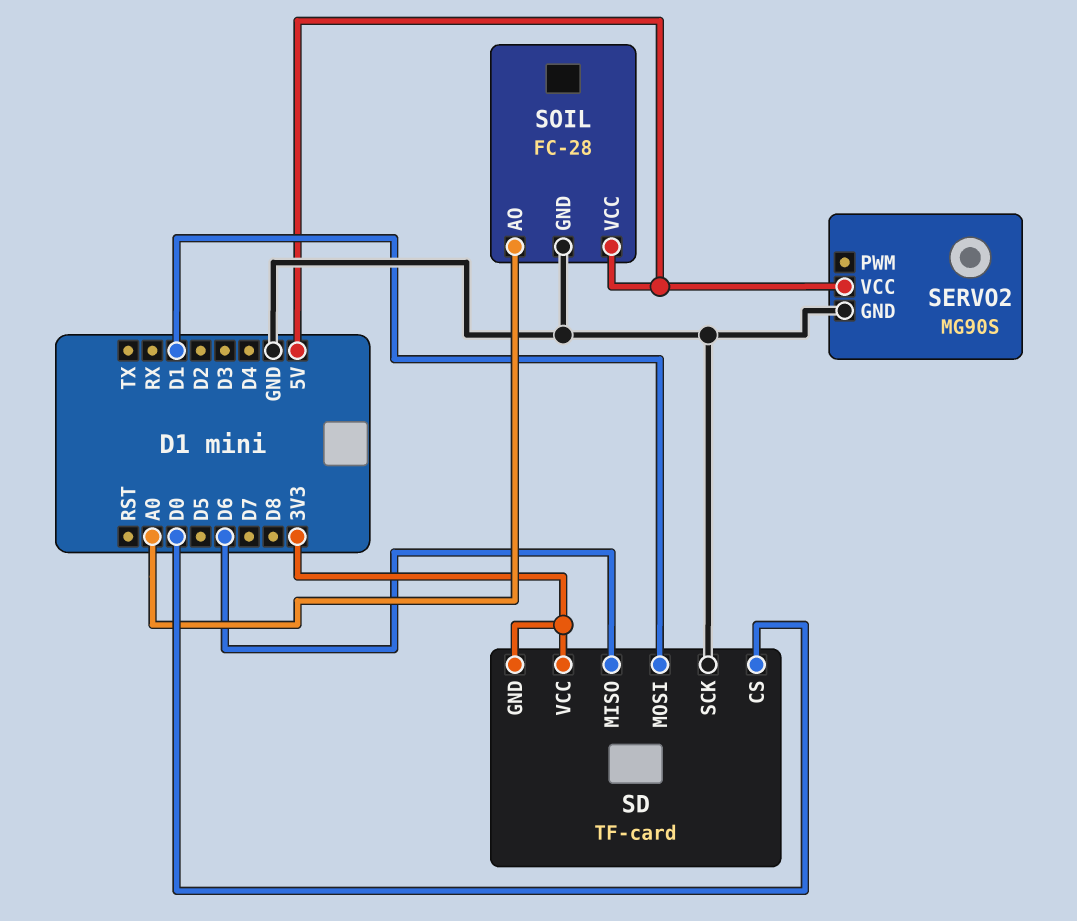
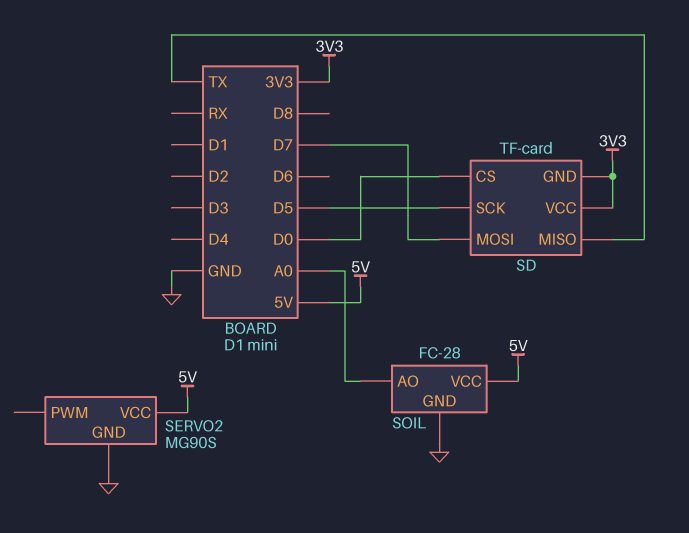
SD pin MISO: D6 -> TX
SD pin MOSI: D1 -> D7
SD pin SCK: GND -> D5

